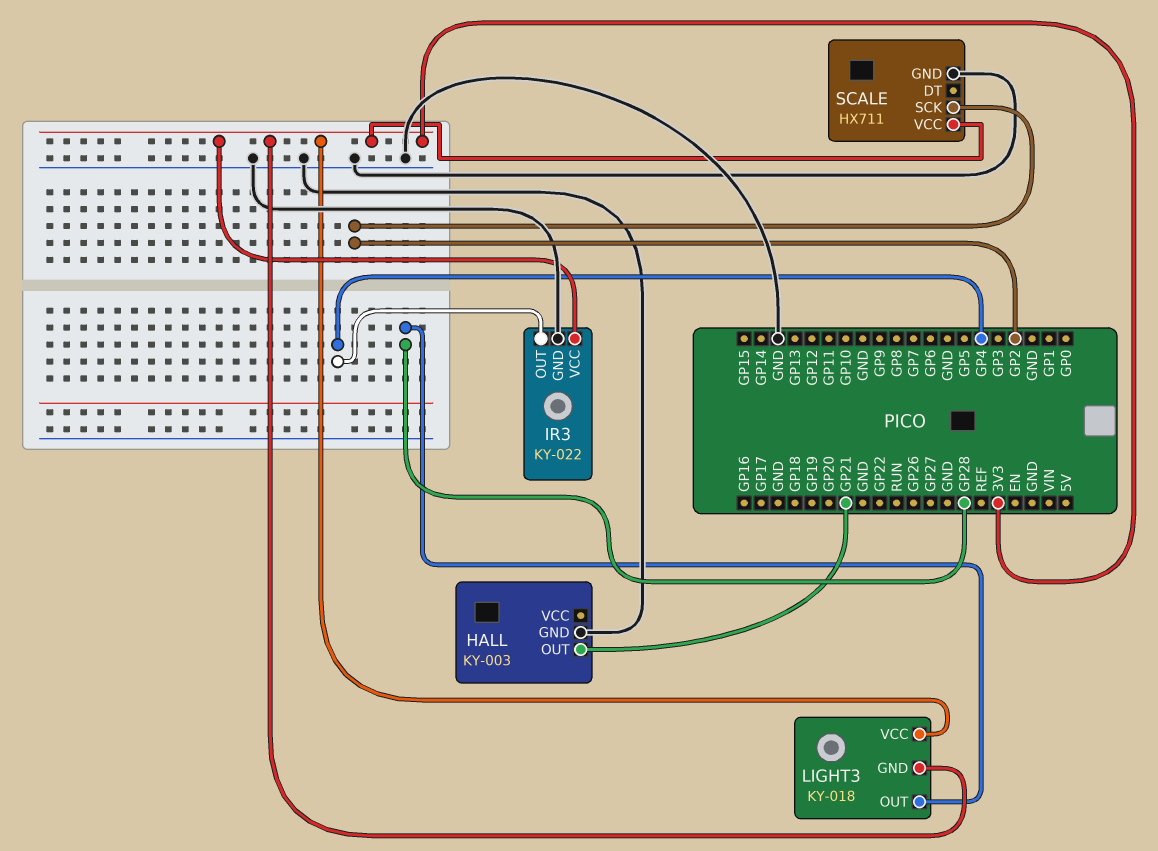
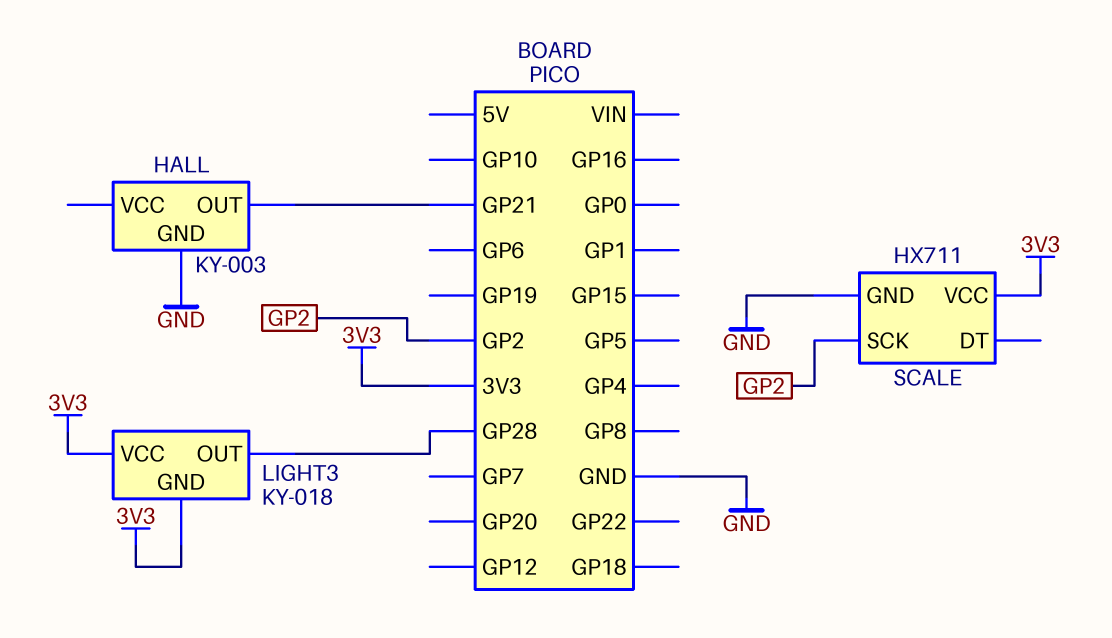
IR3: KY-022 -> none
IR3 pin GND: GND -> none
IR3 pin OUT: GP4 -> none
IR3 pin VCC: 3V3 -> none

